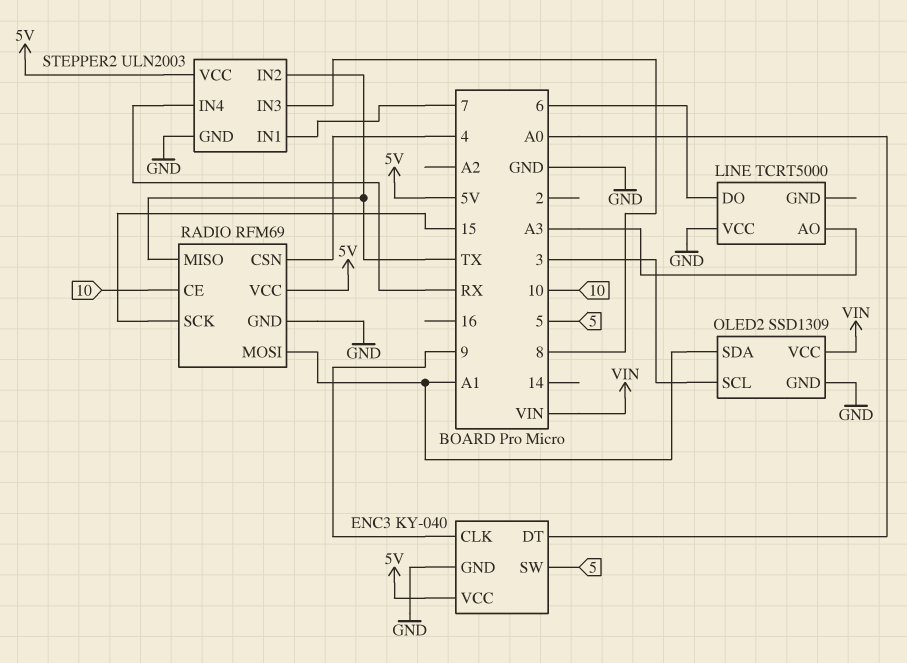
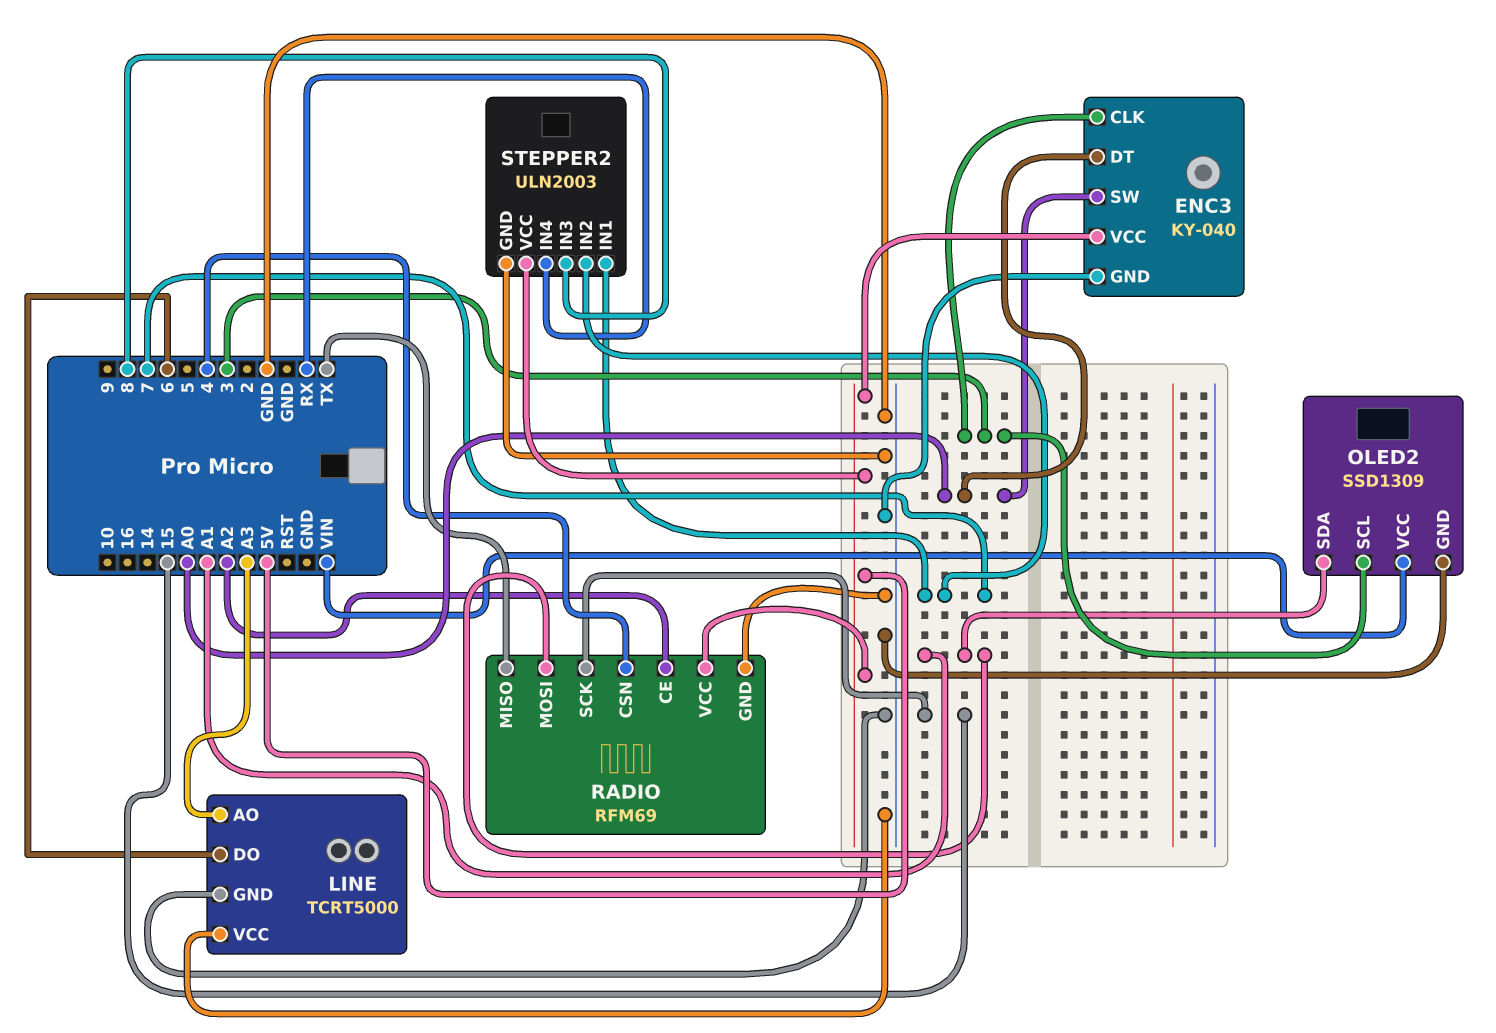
ENC3 pin CLK: 9 -> 3
ENC3 pin SW: 5 -> A0
LINE pin GND: none -> GND
RADIO pin CE: 10 -> A2
STEPPER2 pin IN2: TX -> 7

